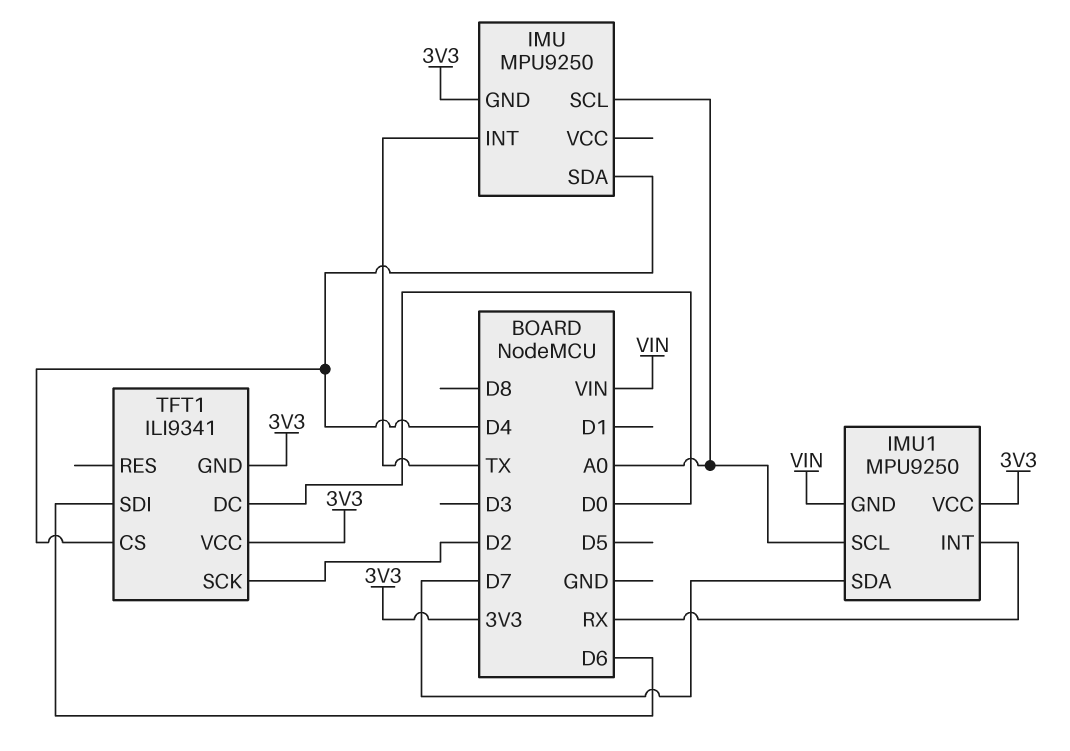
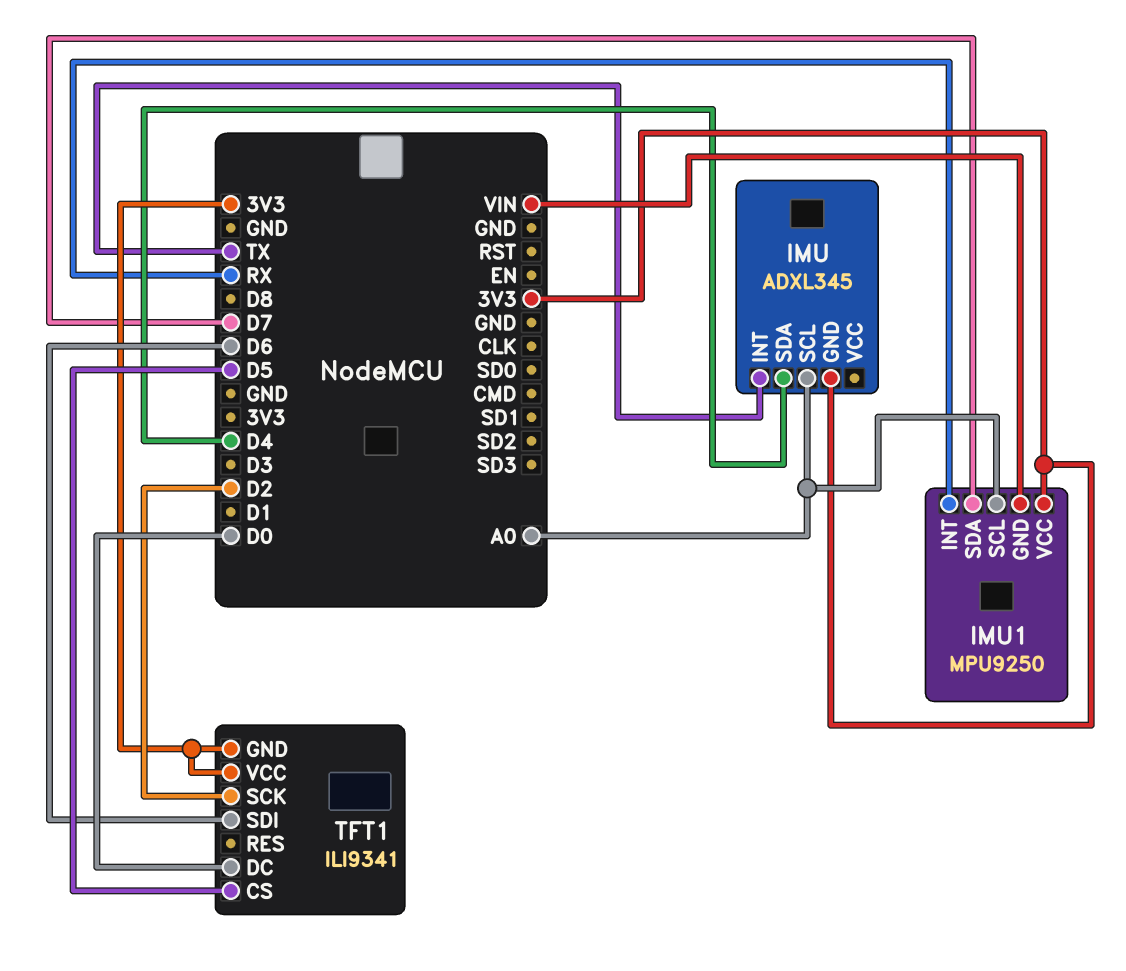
IMU: MPU9250 -> ADXL345
TFT1 pin CS: D4 -> D5

